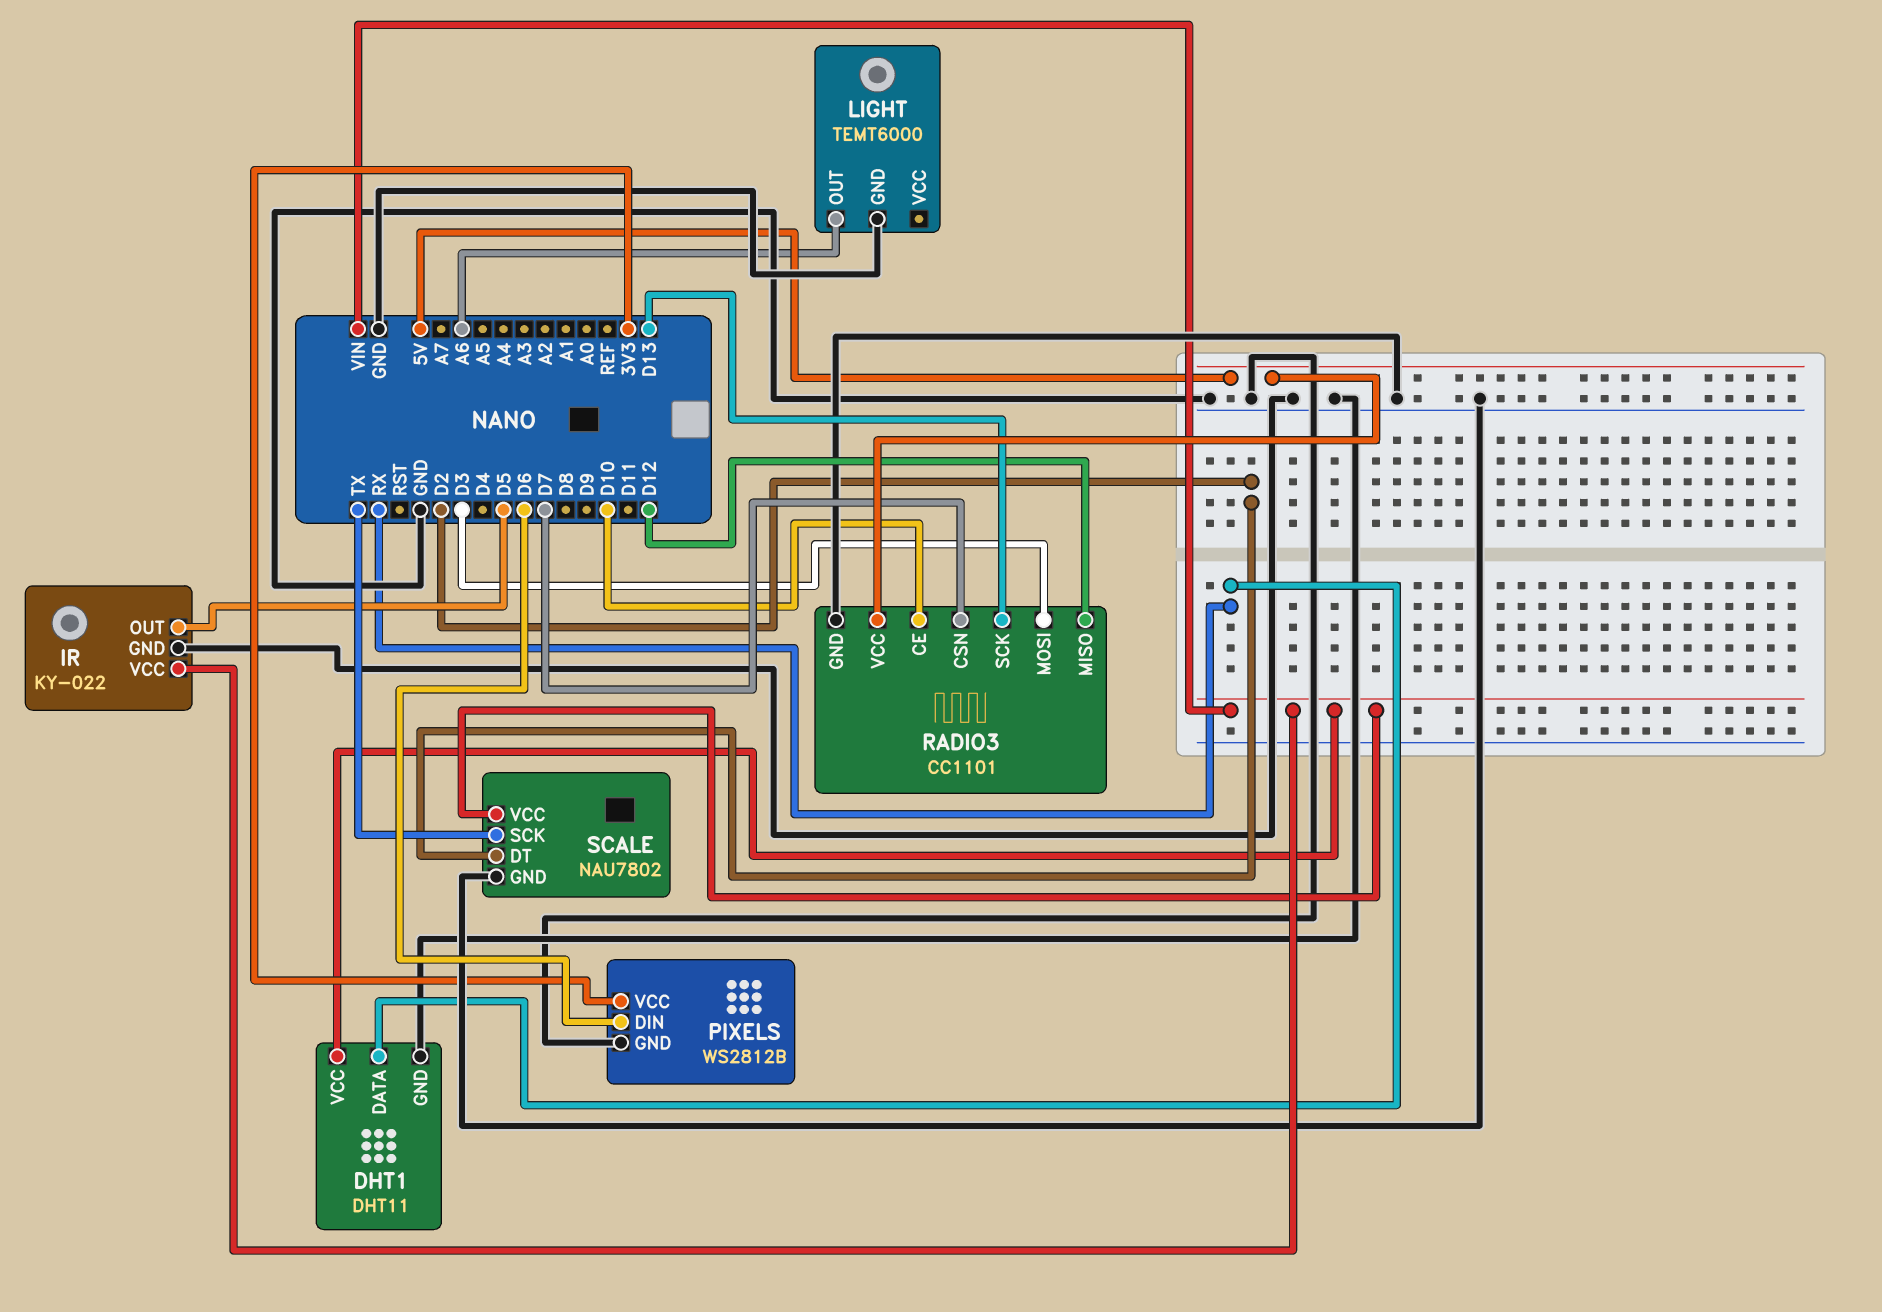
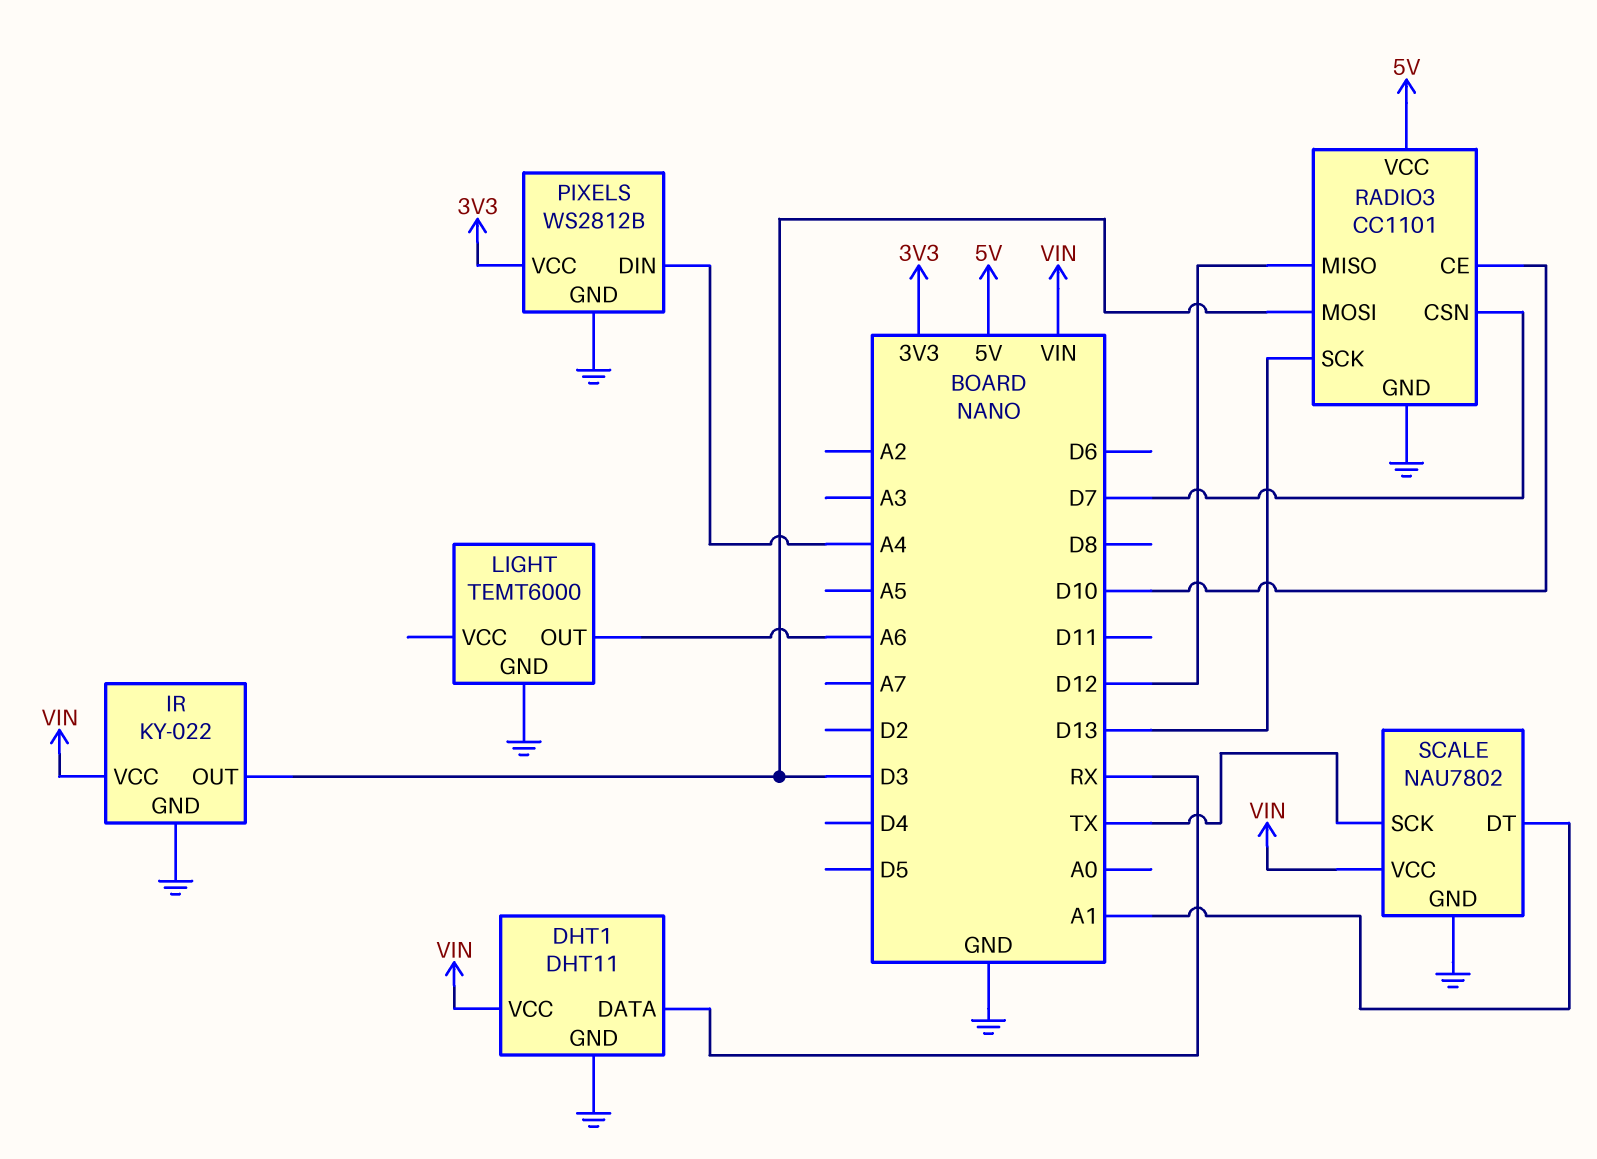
IR pin OUT: D5 -> D3
PIXELS pin DIN: D6 -> A4
SCALE pin DT: D2 -> A1

